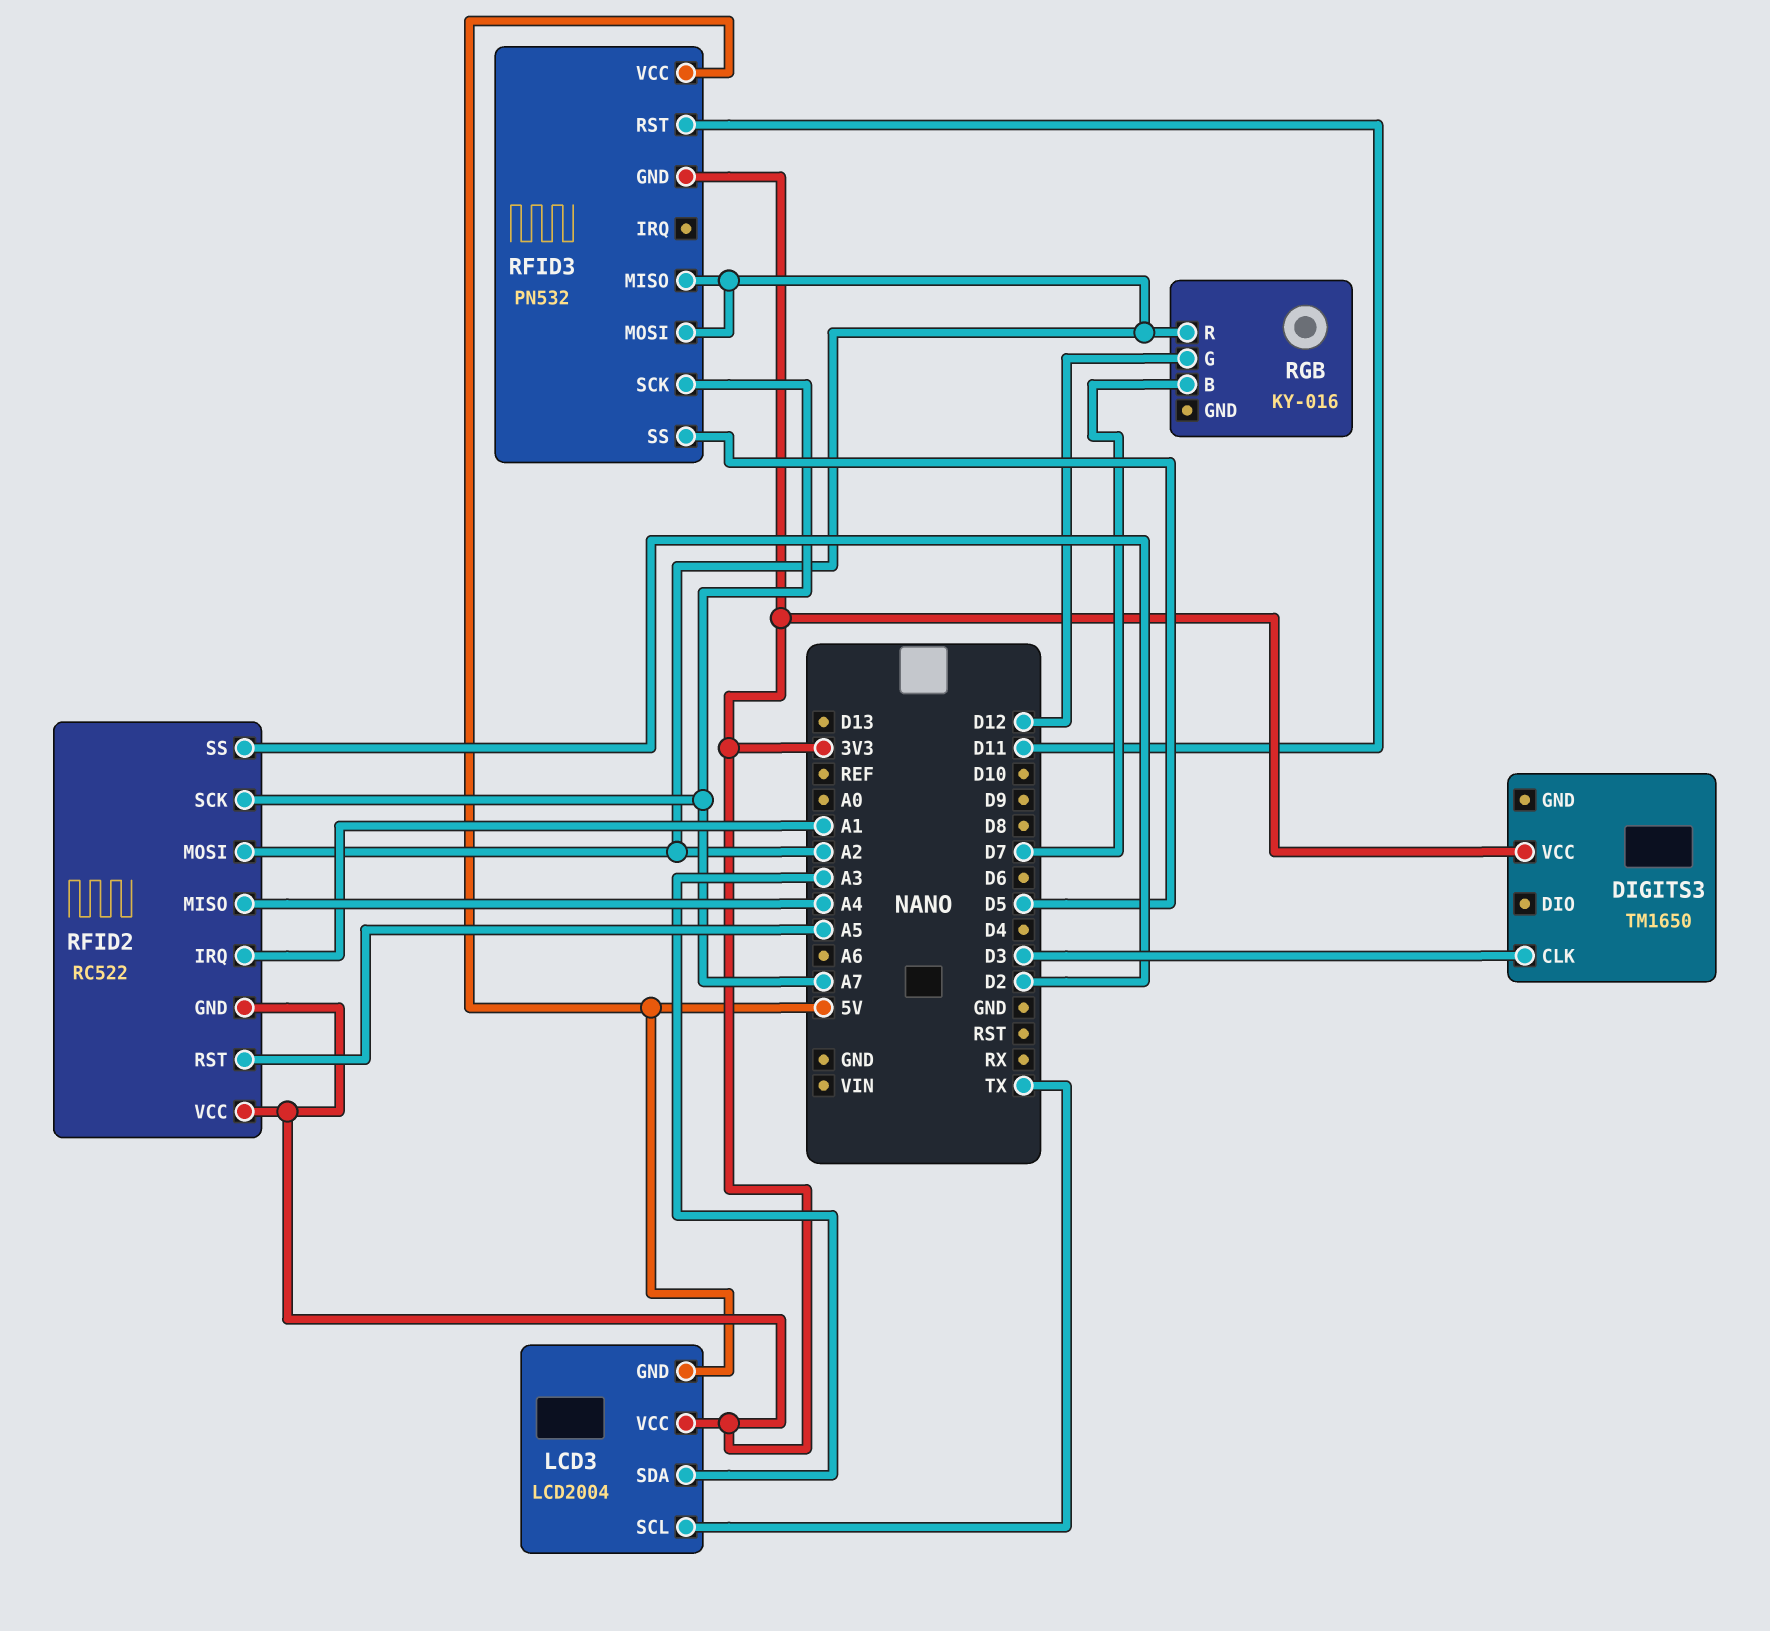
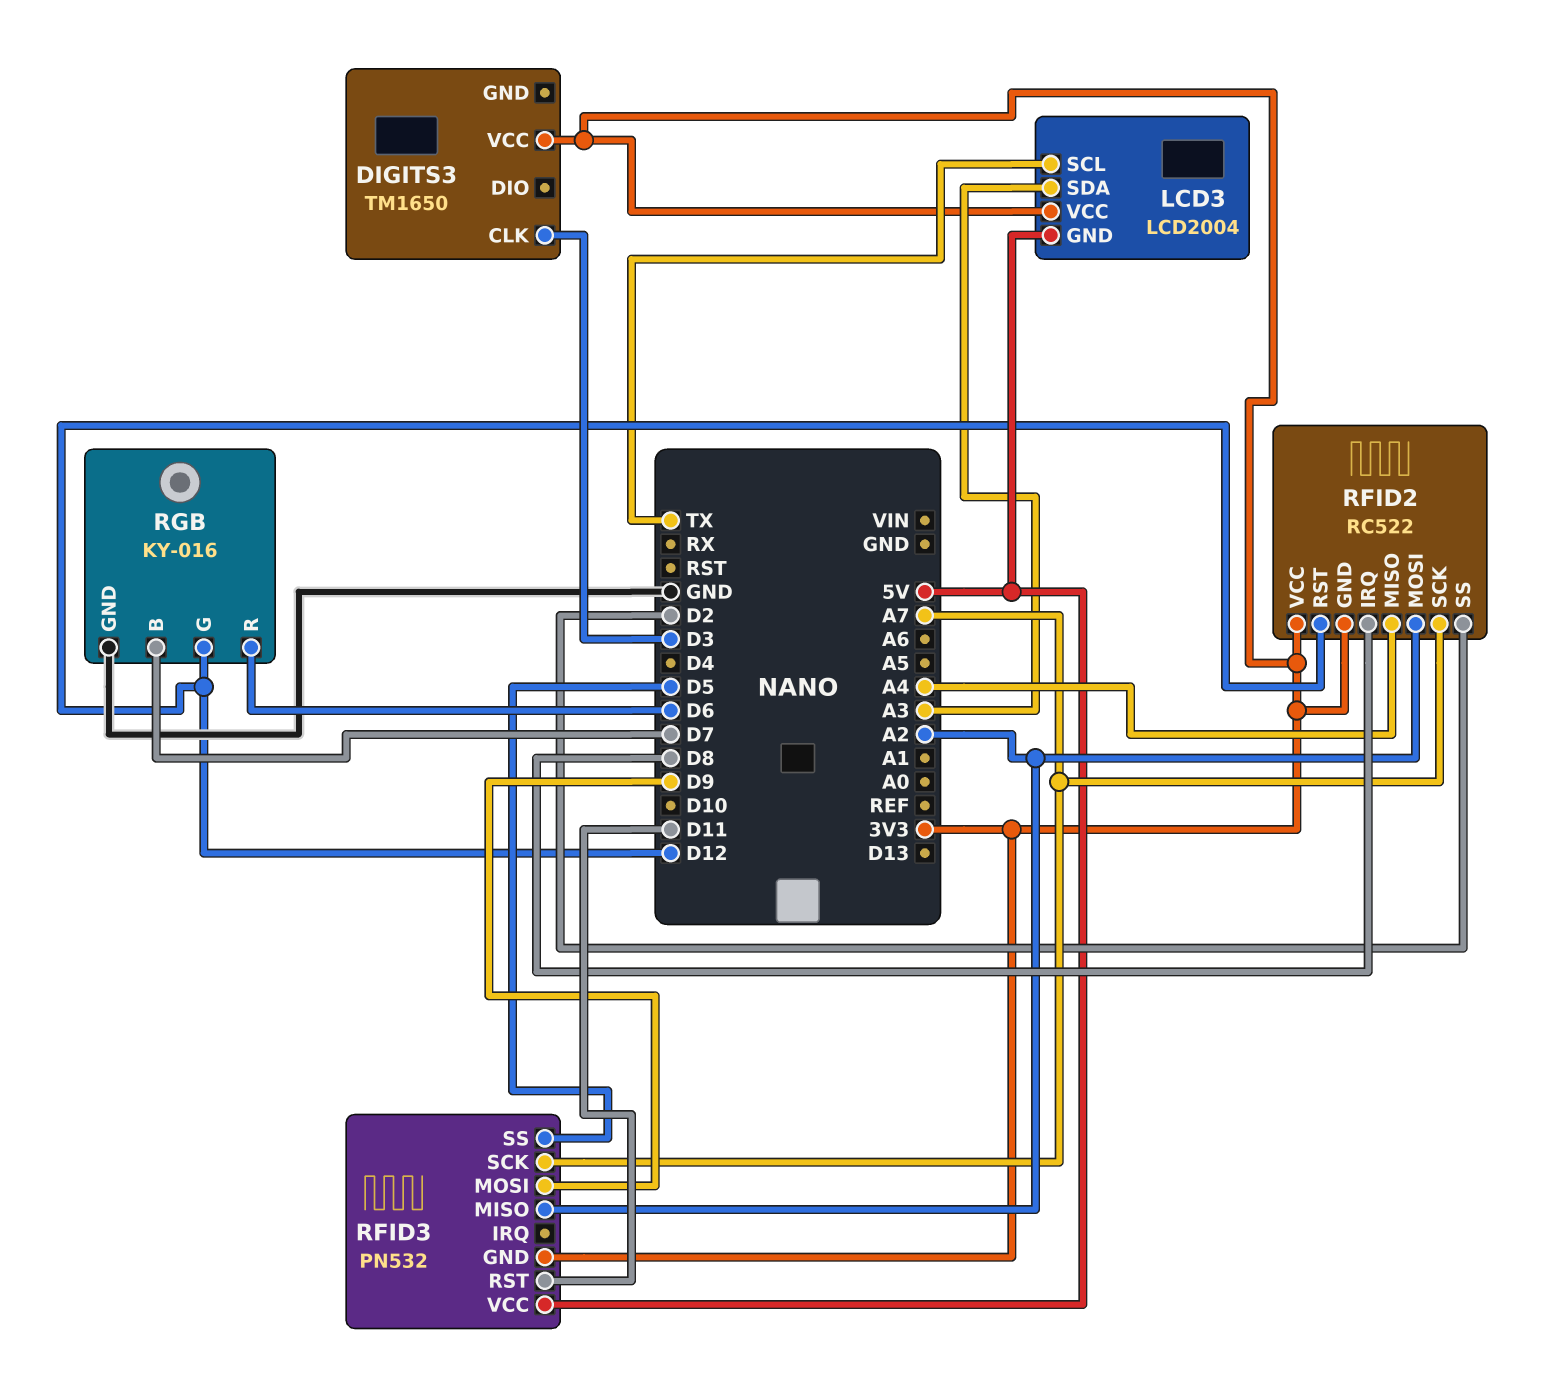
RFID2 pin IRQ: A1 -> D8
RFID2 pin RST: A5 -> D12
RFID3 pin MOSI: A2 -> D9
RGB pin GND: none -> GND
RGB pin R: A2 -> D6

